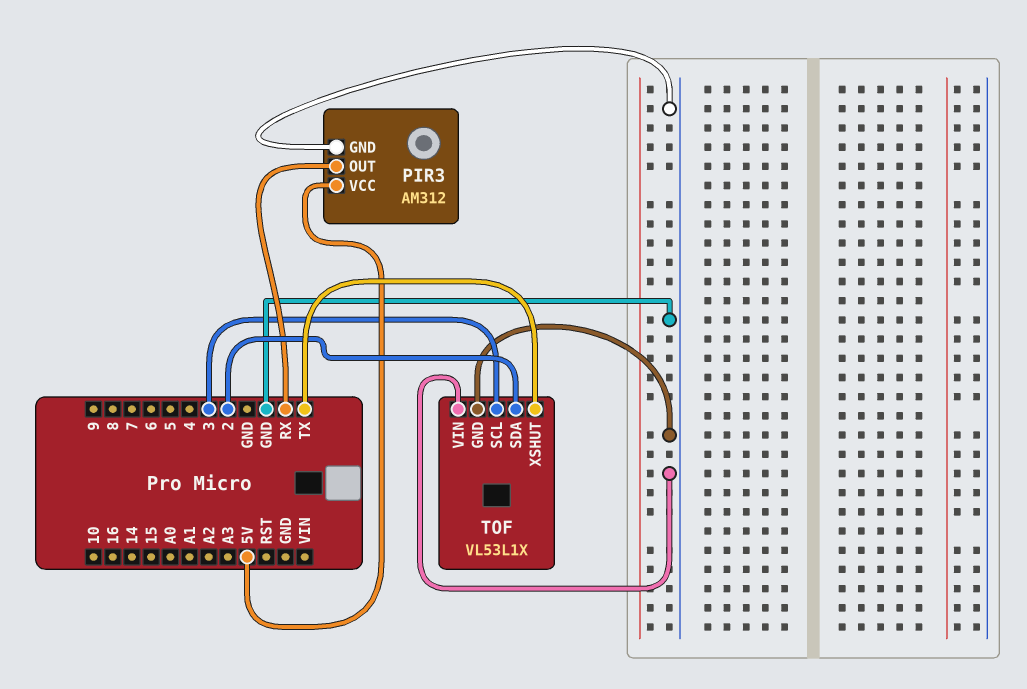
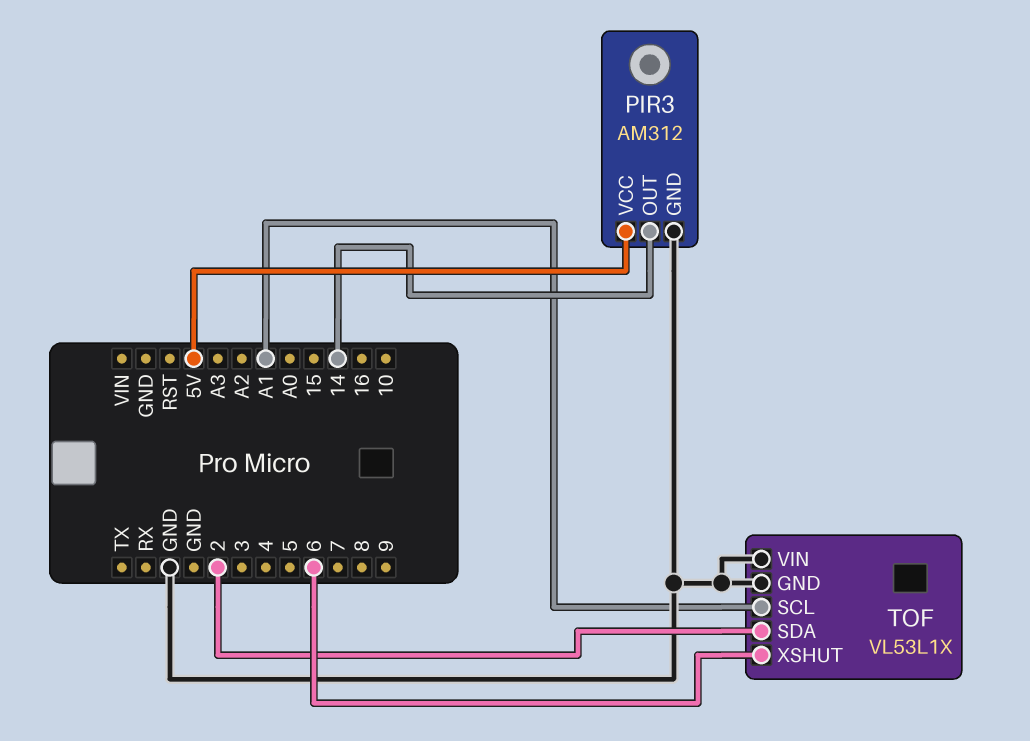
PIR3 pin OUT: RX -> 14
TOF pin SCL: 3 -> A1
TOF pin XSHUT: TX -> 6

